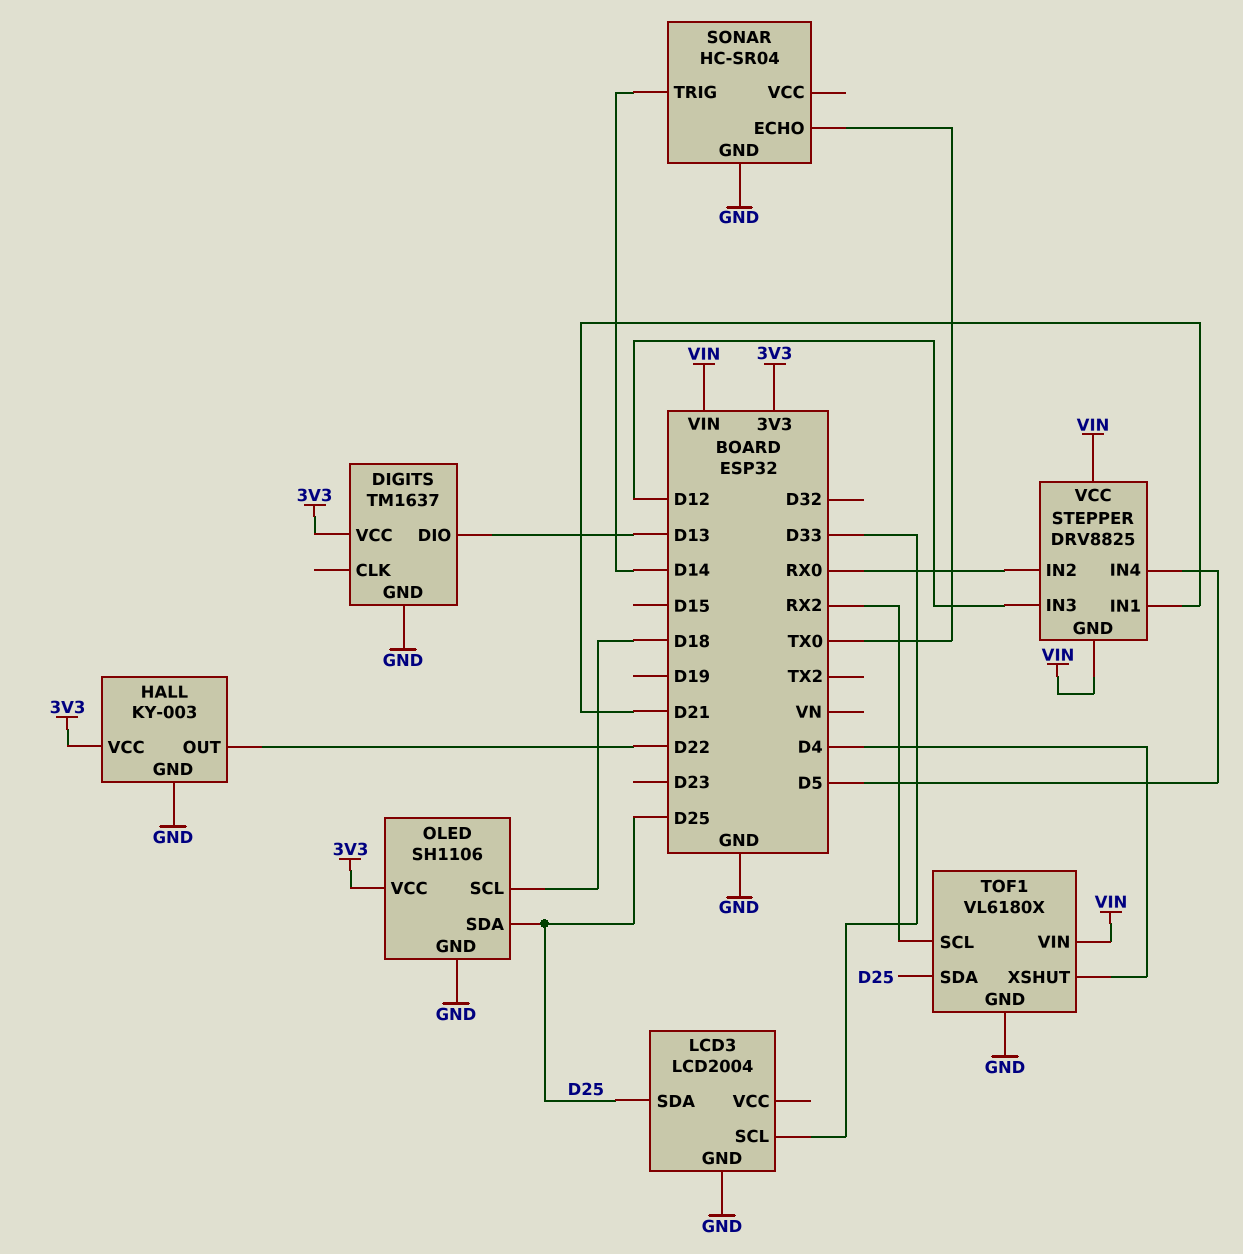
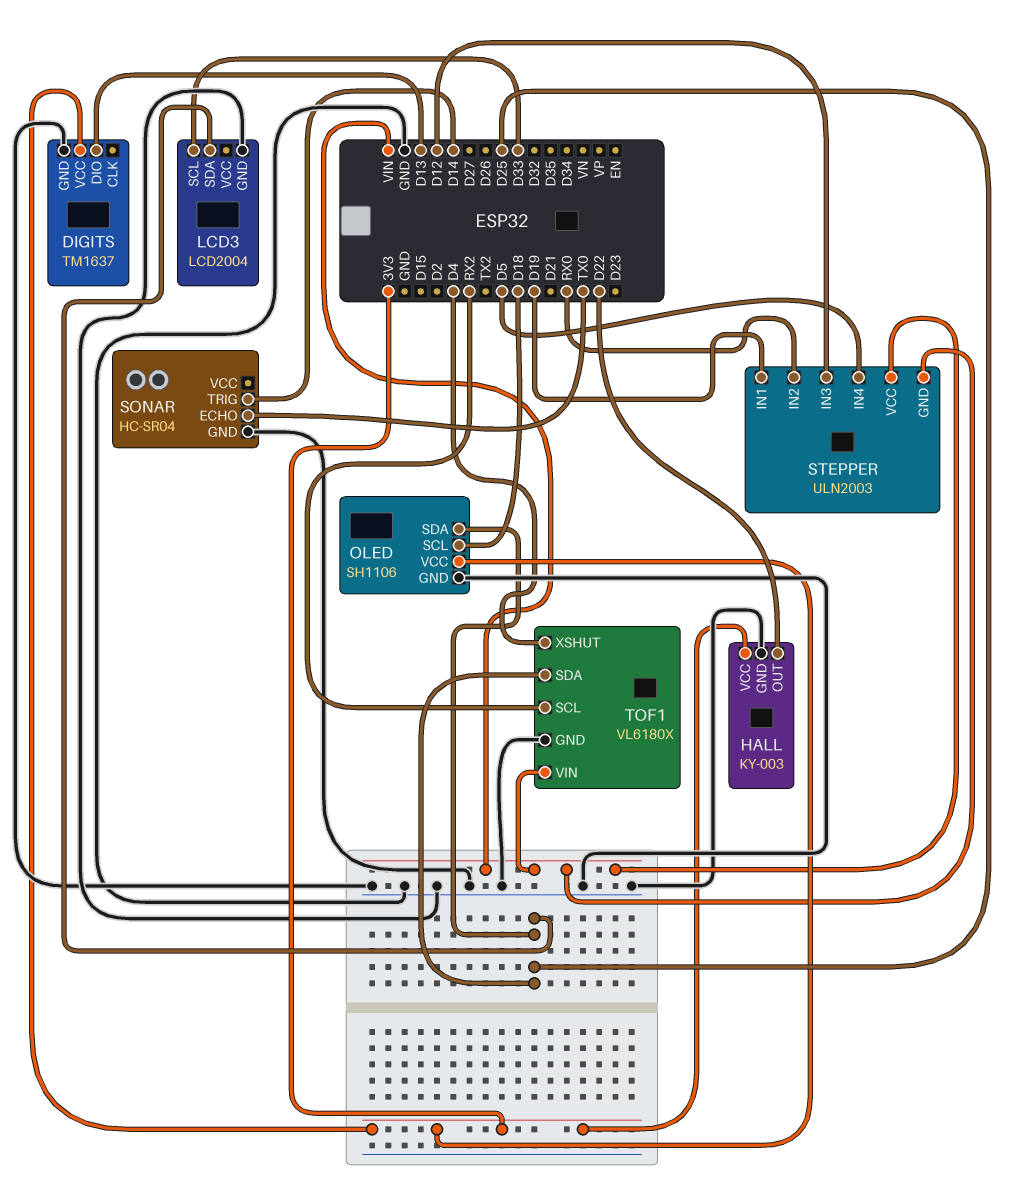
STEPPER: DRV8825 -> ULN2003
STEPPER pin IN1: D21 -> D19

